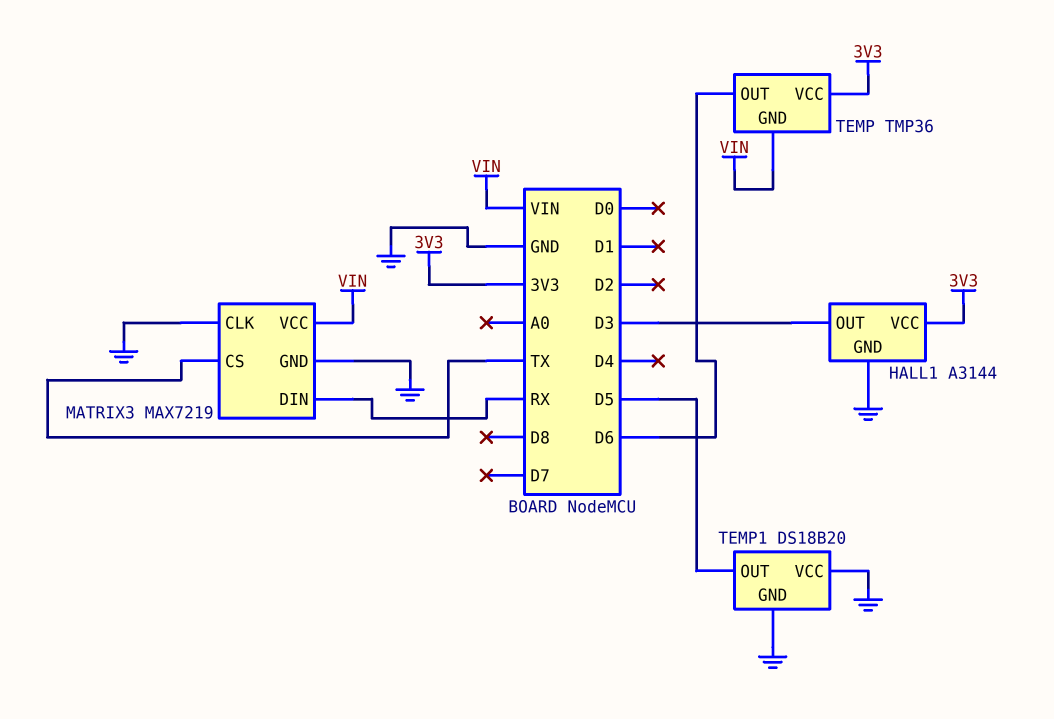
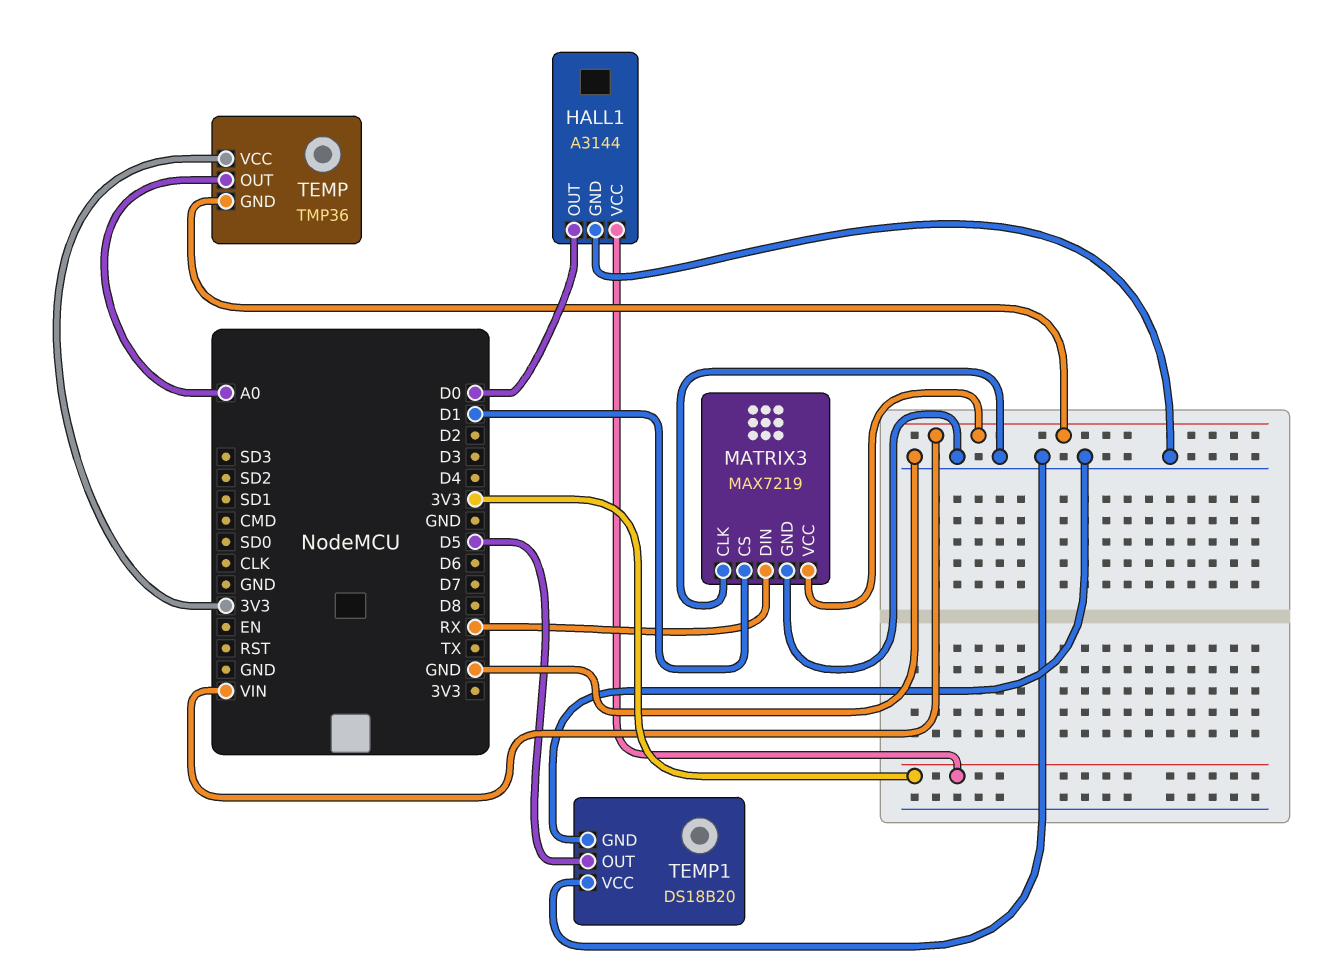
HALL1 pin OUT: D3 -> D0
MATRIX3 pin CS: TX -> D1
TEMP pin OUT: D6 -> A0

